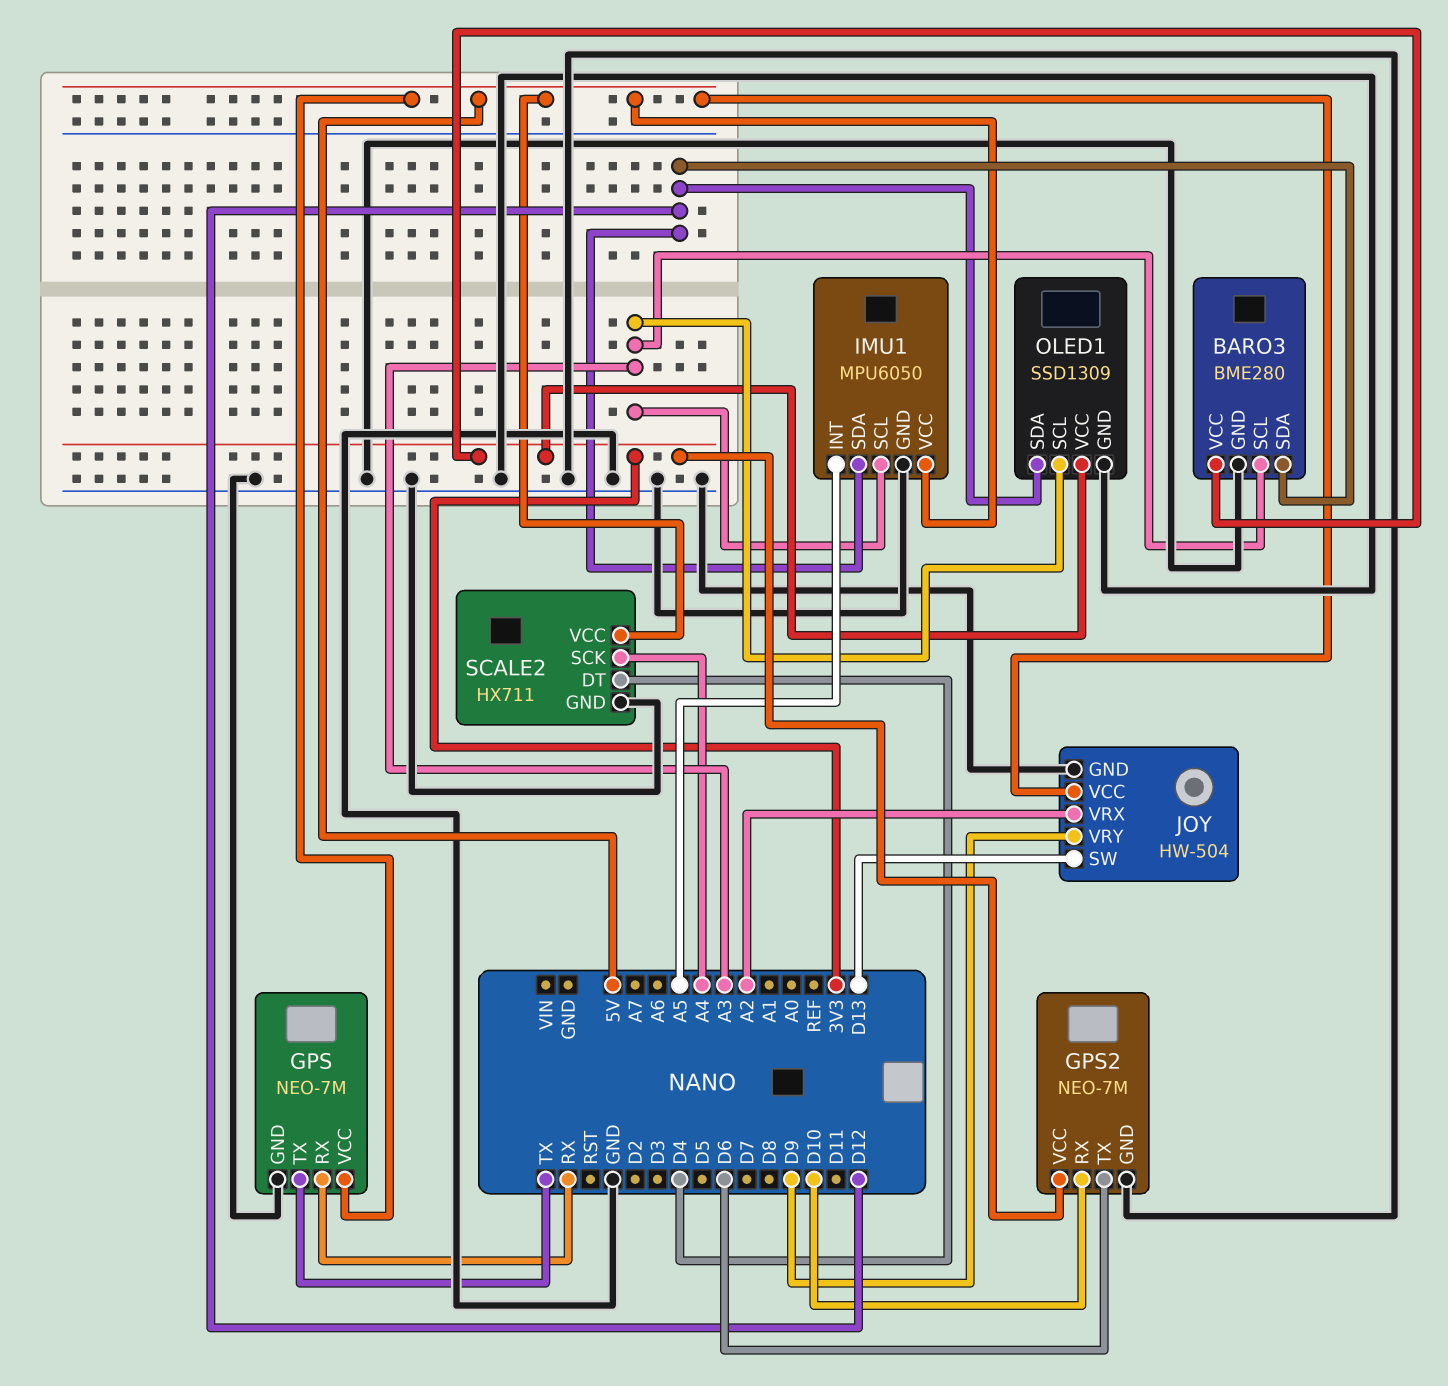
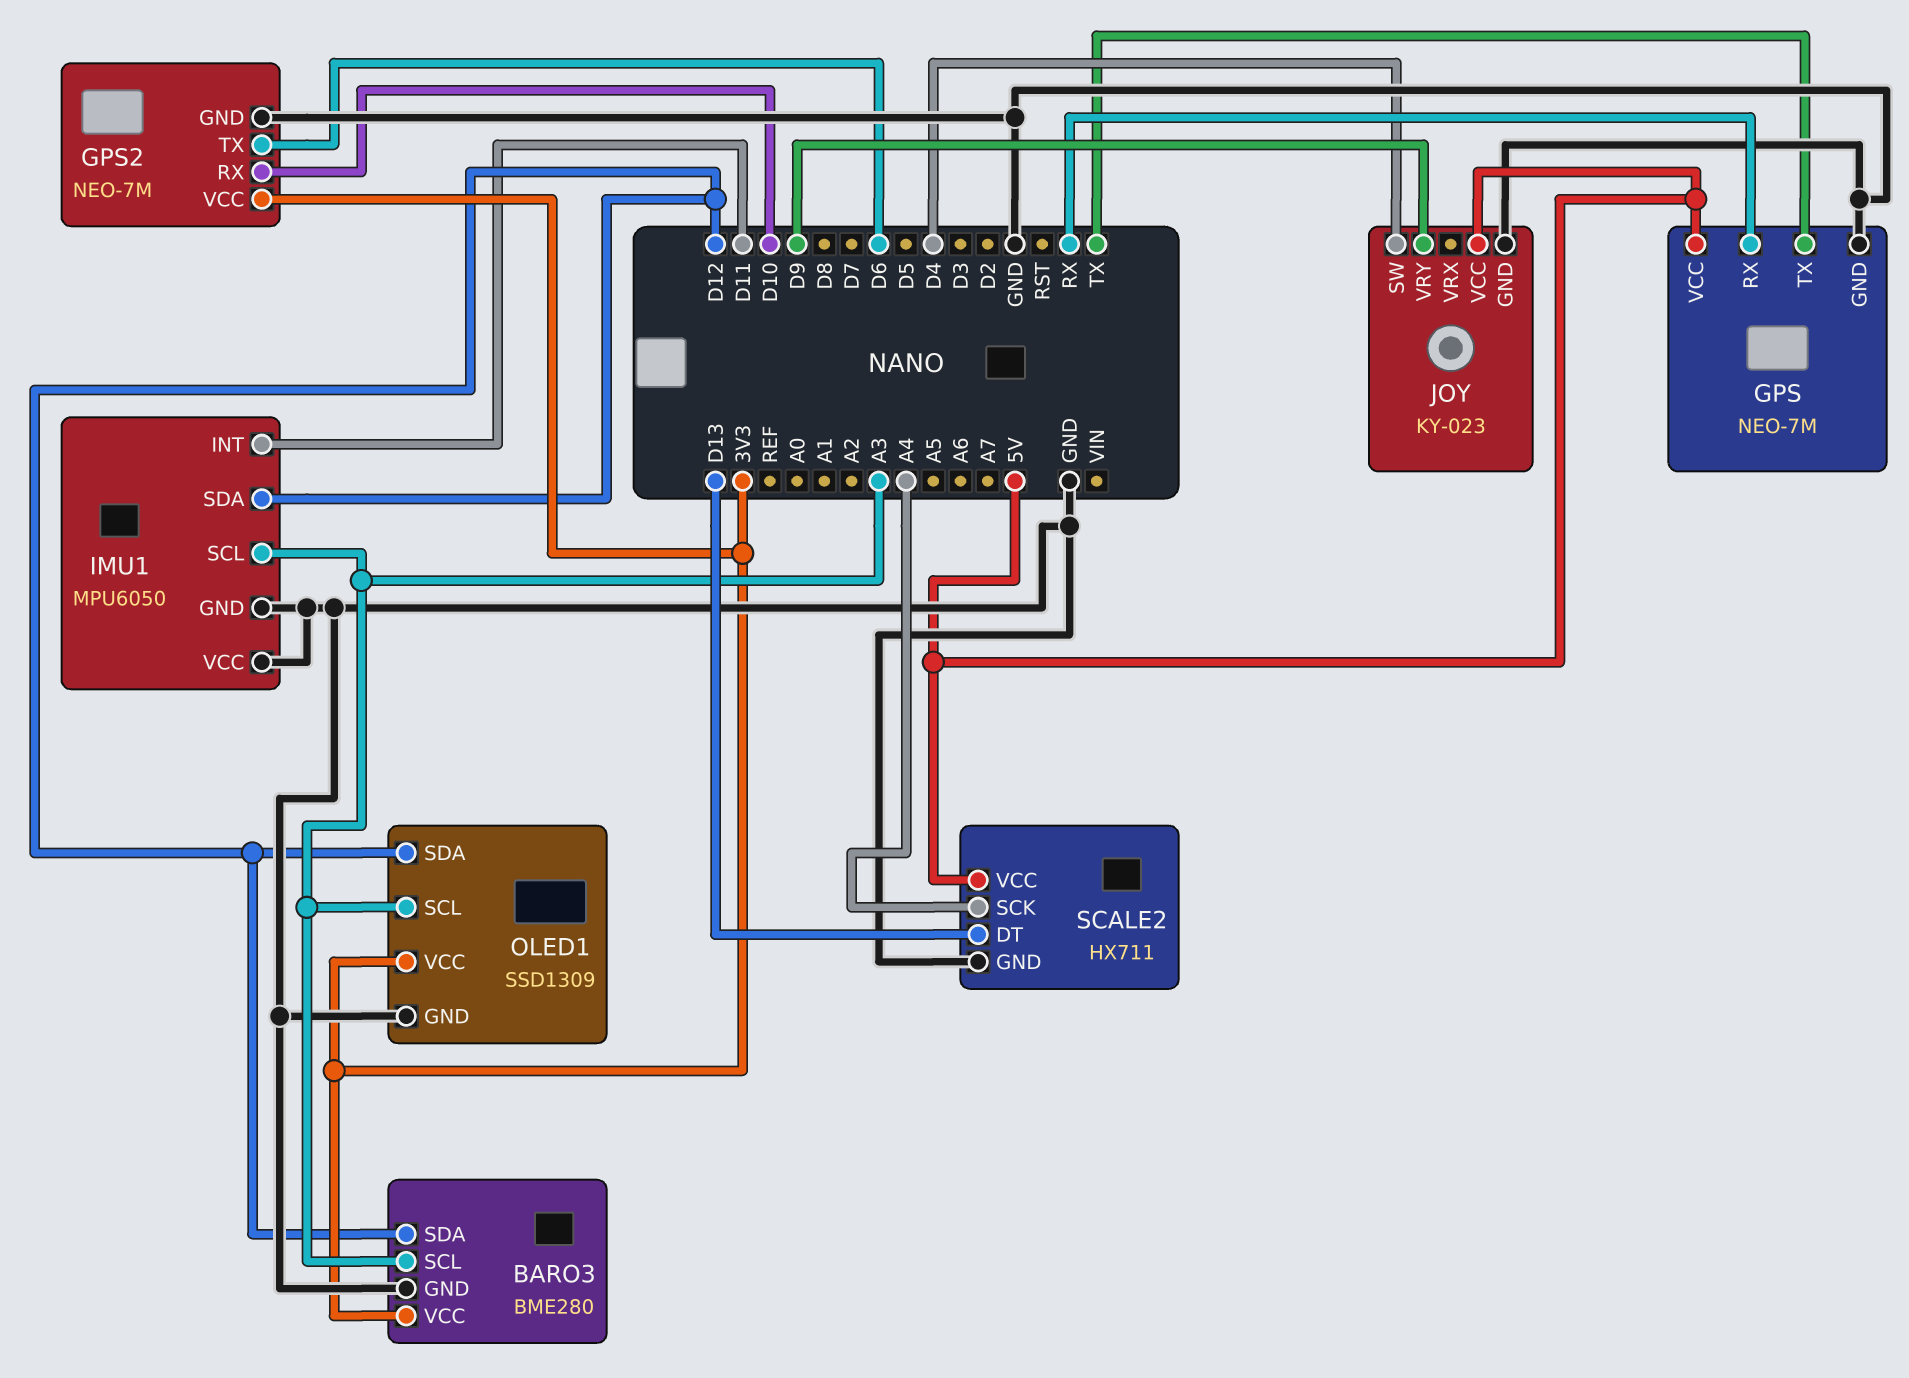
IMU1 pin INT: A5 -> D11
IMU1 pin VCC: 5V -> GND
JOY: HW-504 -> KY-023
JOY pin SW: D13 -> D4
JOY pin VRX: A2 -> none
SCALE2 pin DT: D4 -> D13

